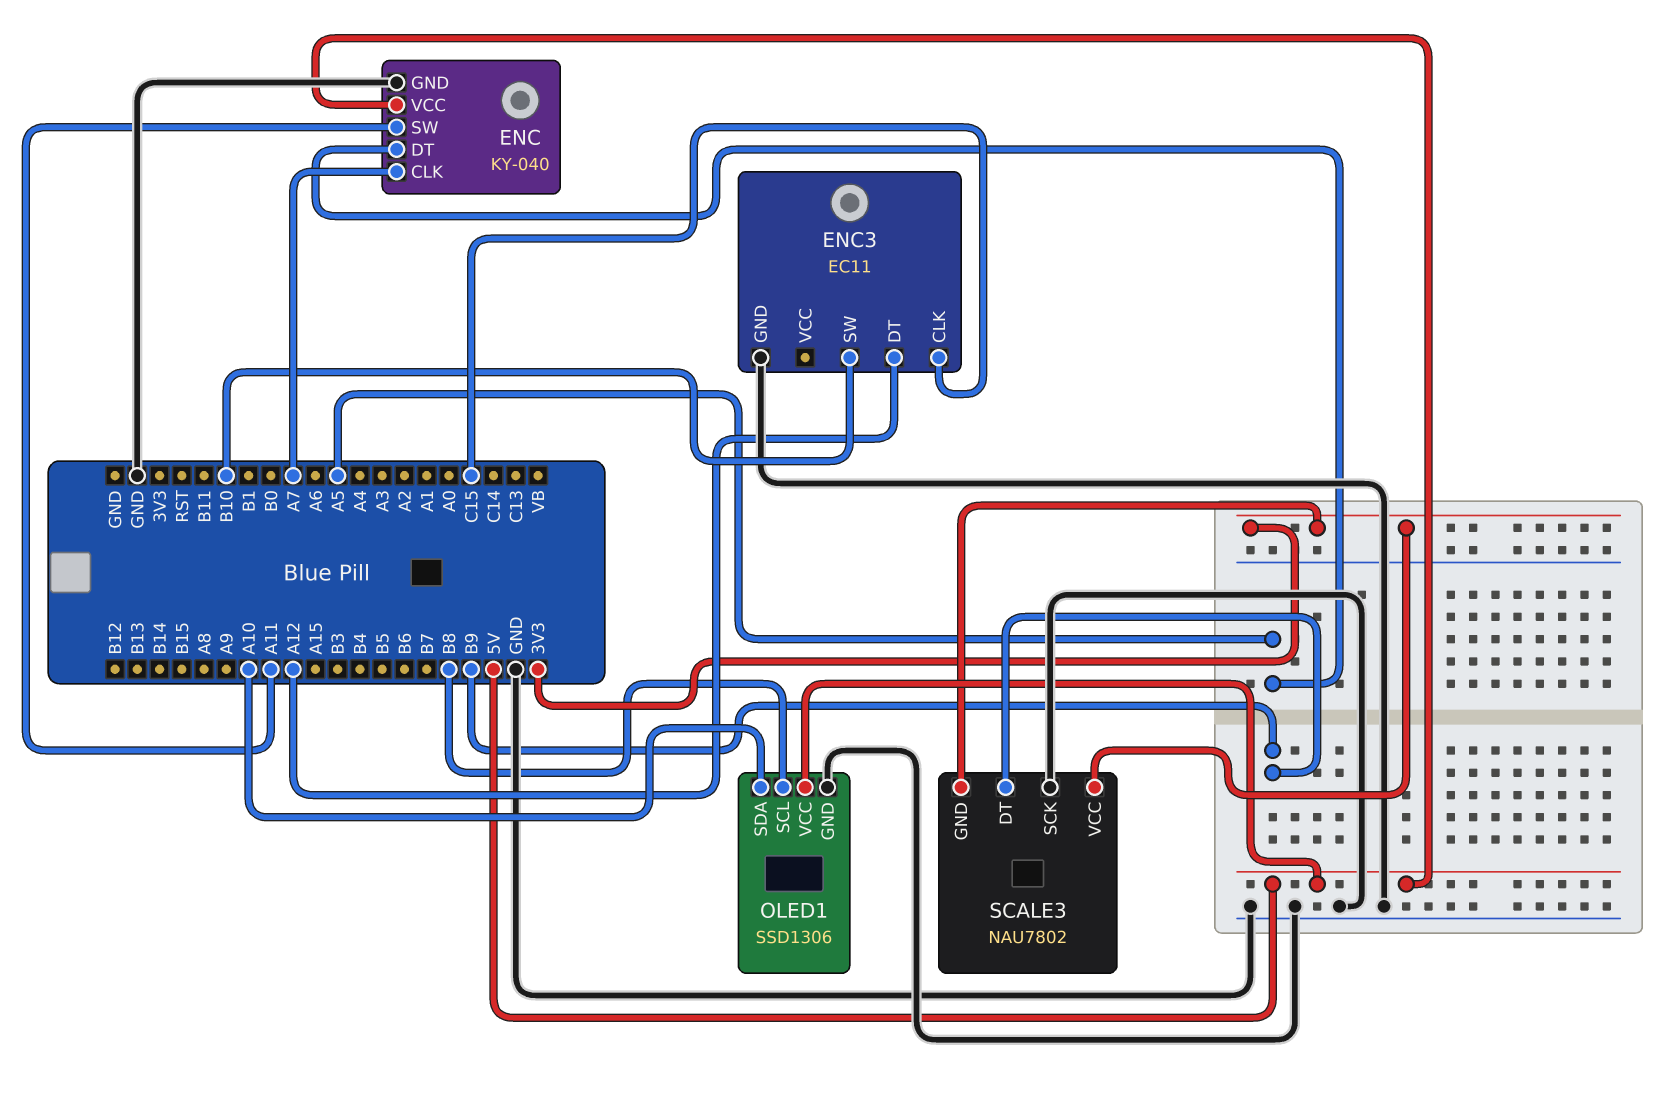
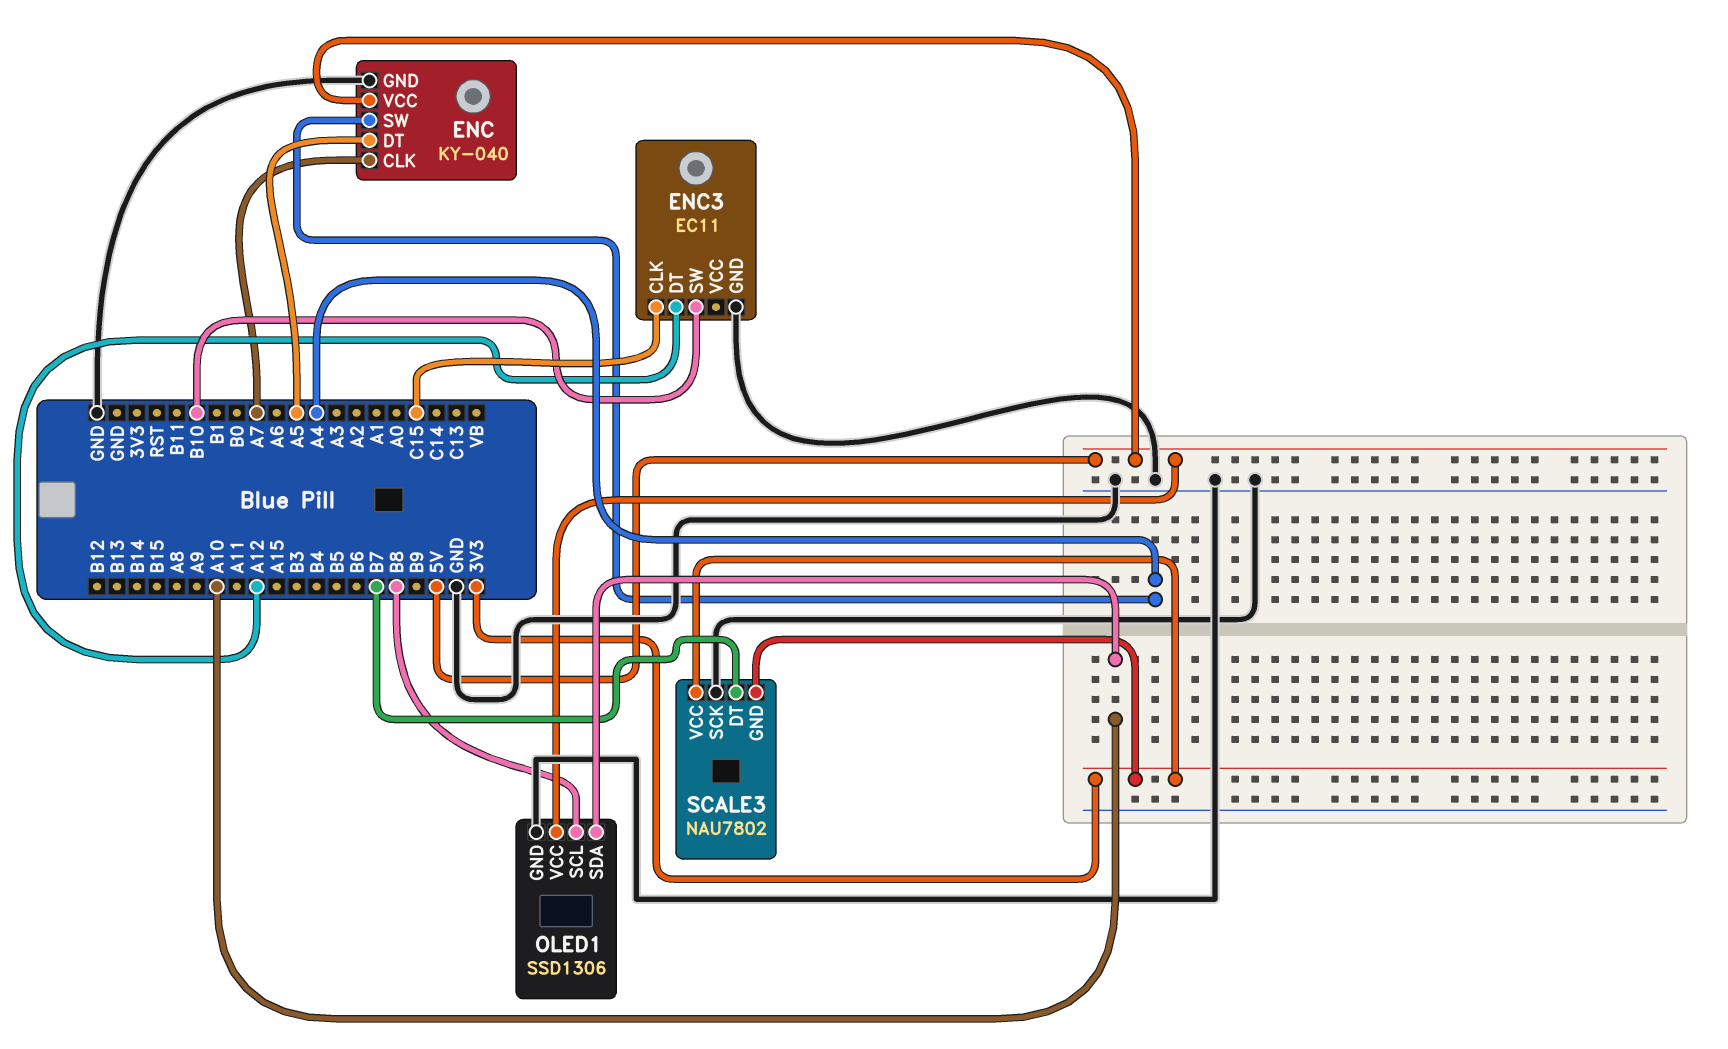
ENC pin SW: A11 -> A4
SCALE3 pin DT: B9 -> B7

